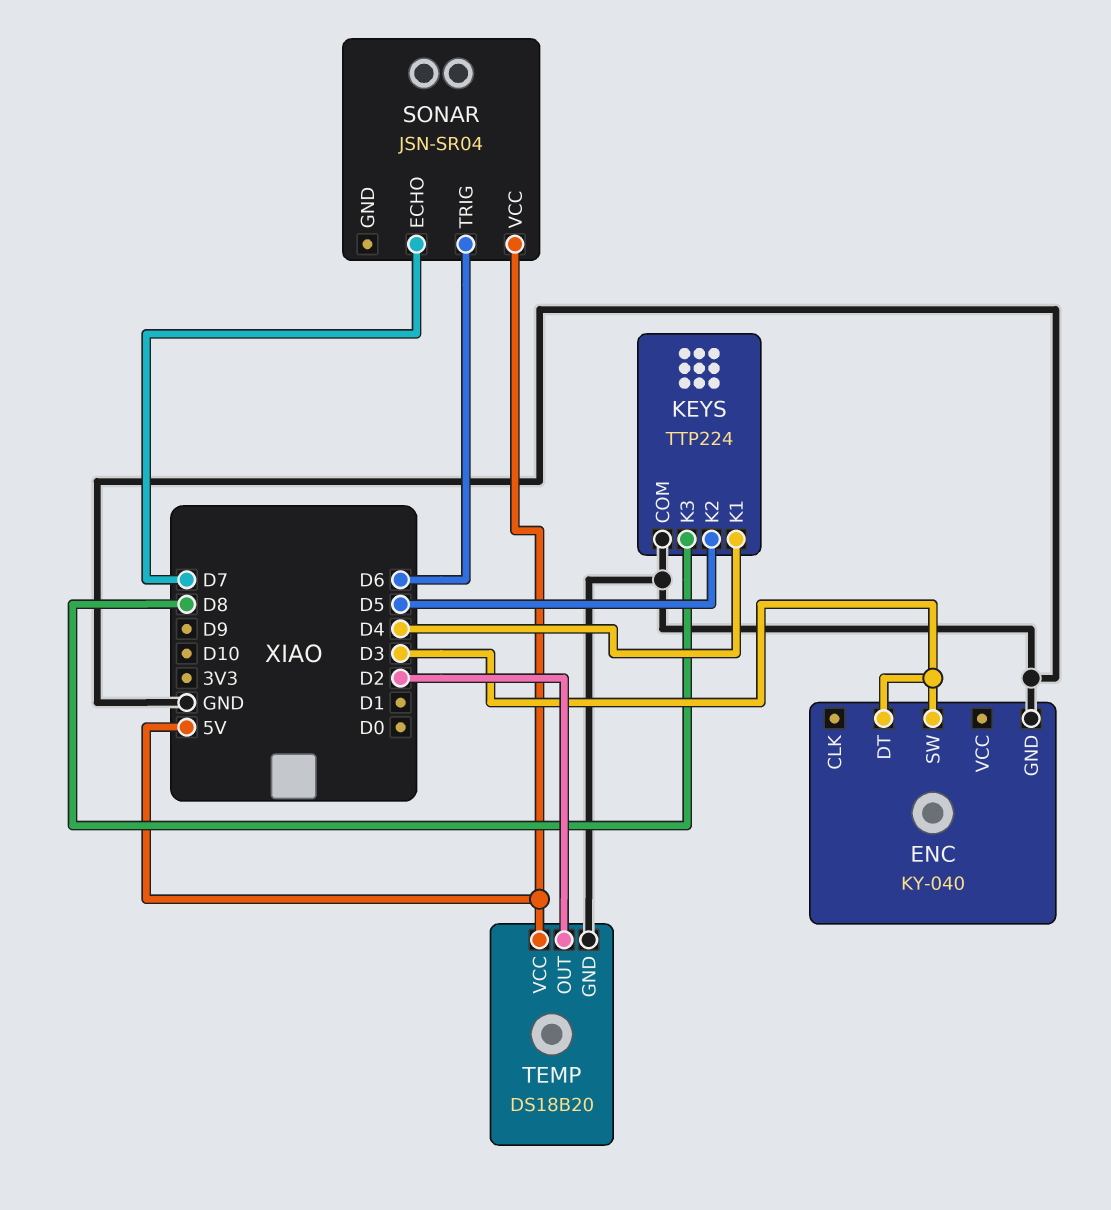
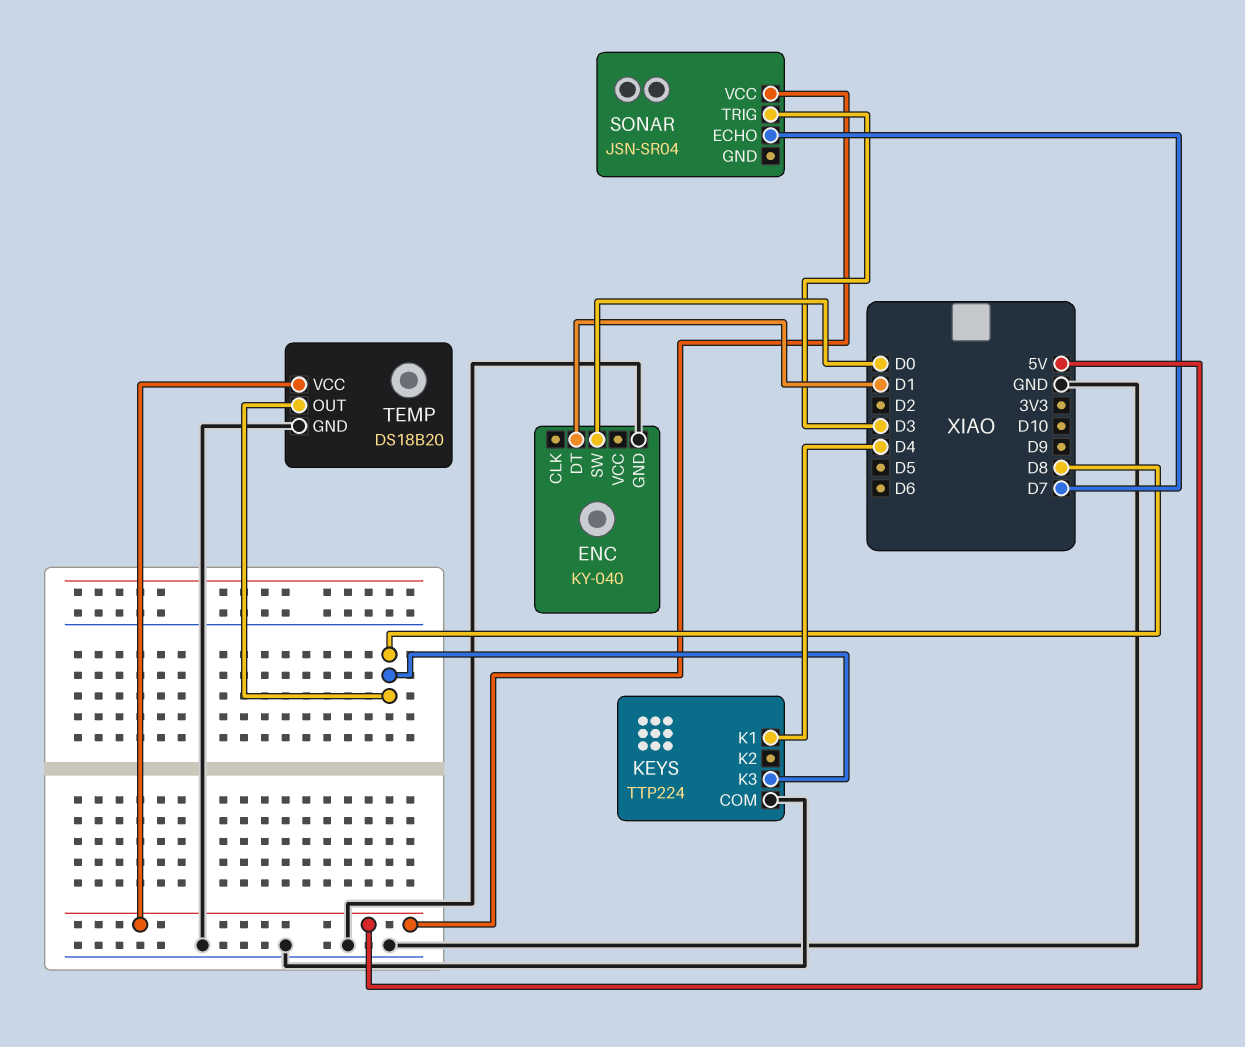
ENC pin DT: D3 -> D1
ENC pin SW: D3 -> D0
KEYS pin K2: D5 -> none
SONAR pin TRIG: D6 -> D3
TEMP pin OUT: D2 -> D8

